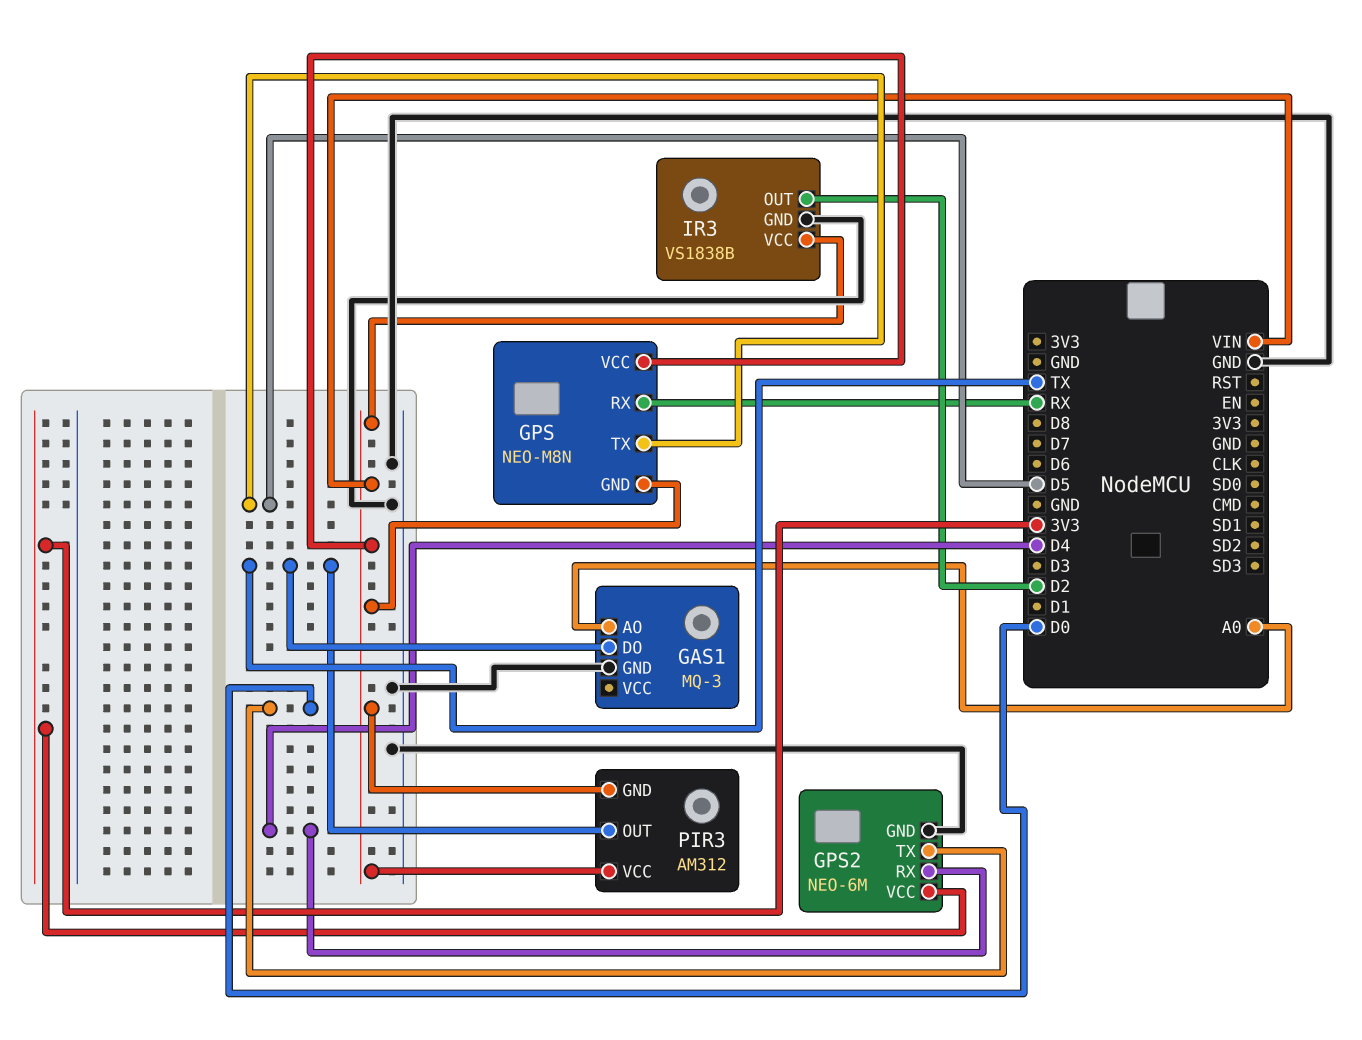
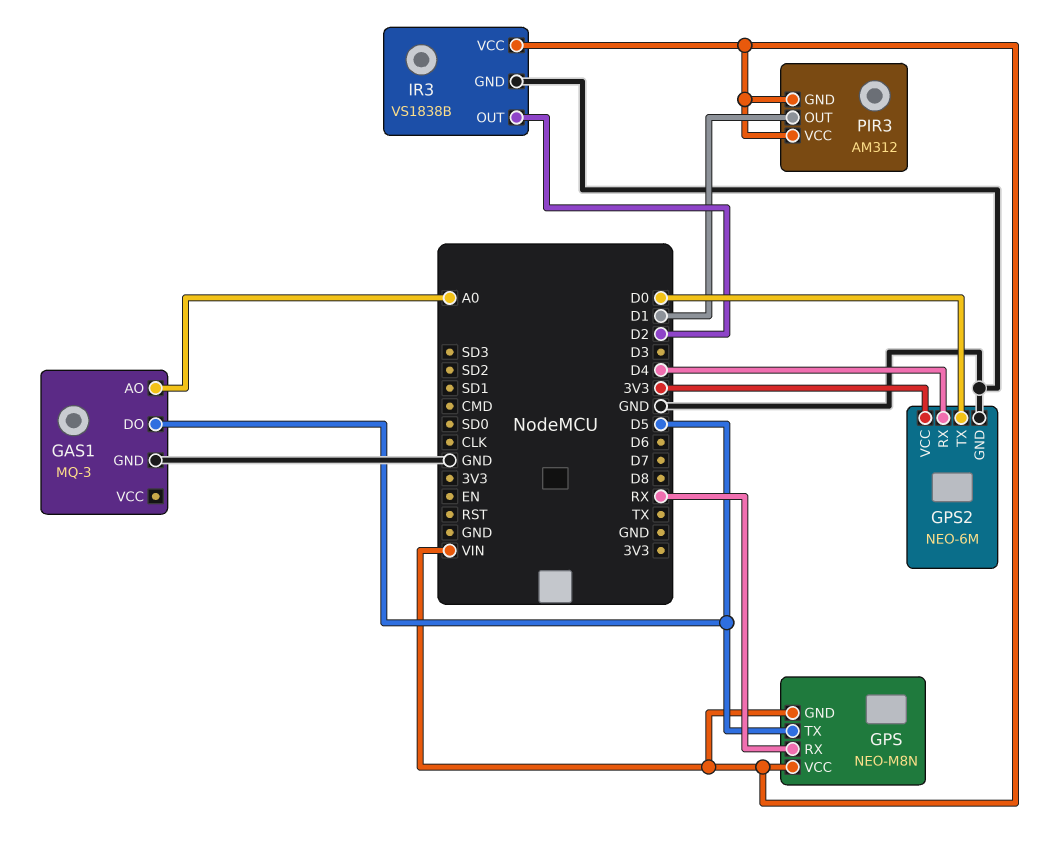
GAS1 pin DO: TX -> D5
PIR3 pin OUT: TX -> D1

